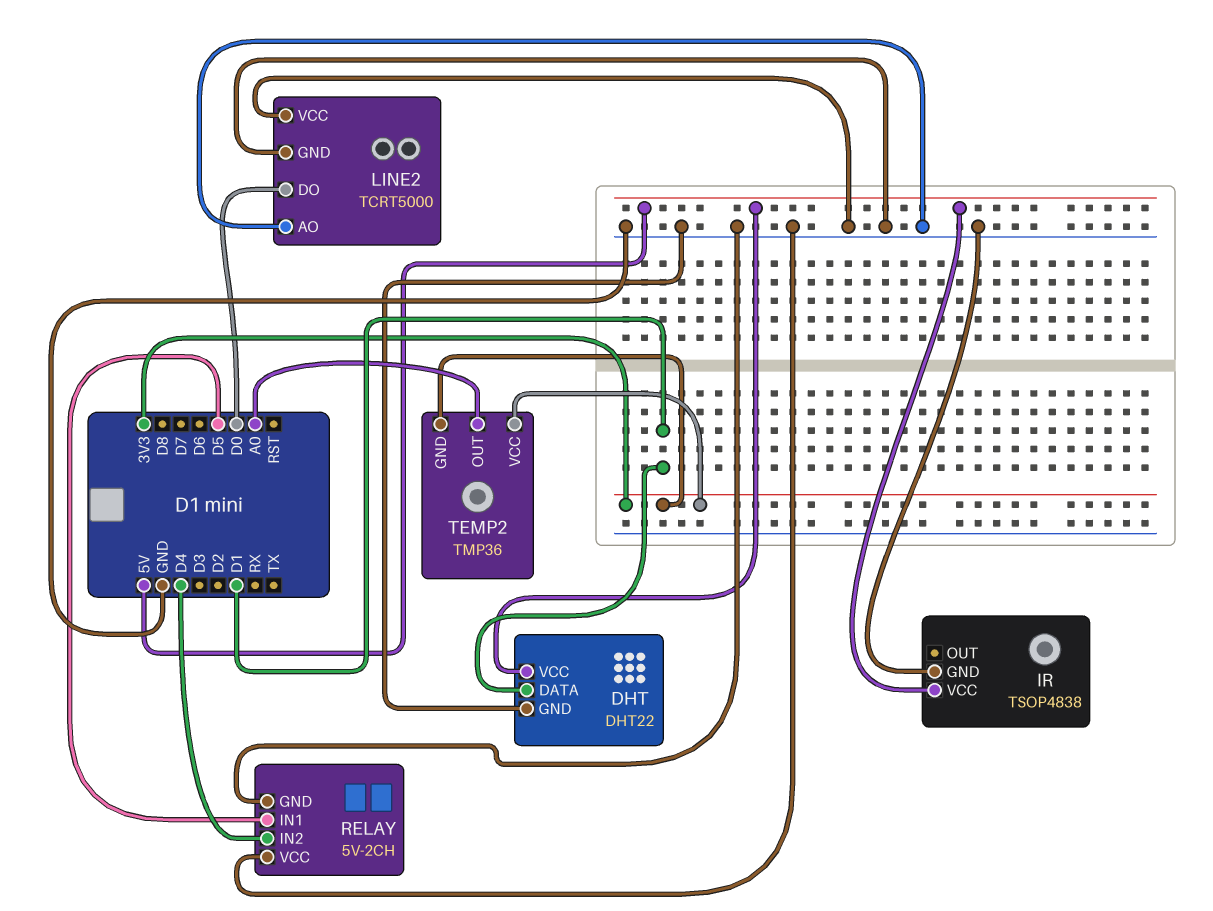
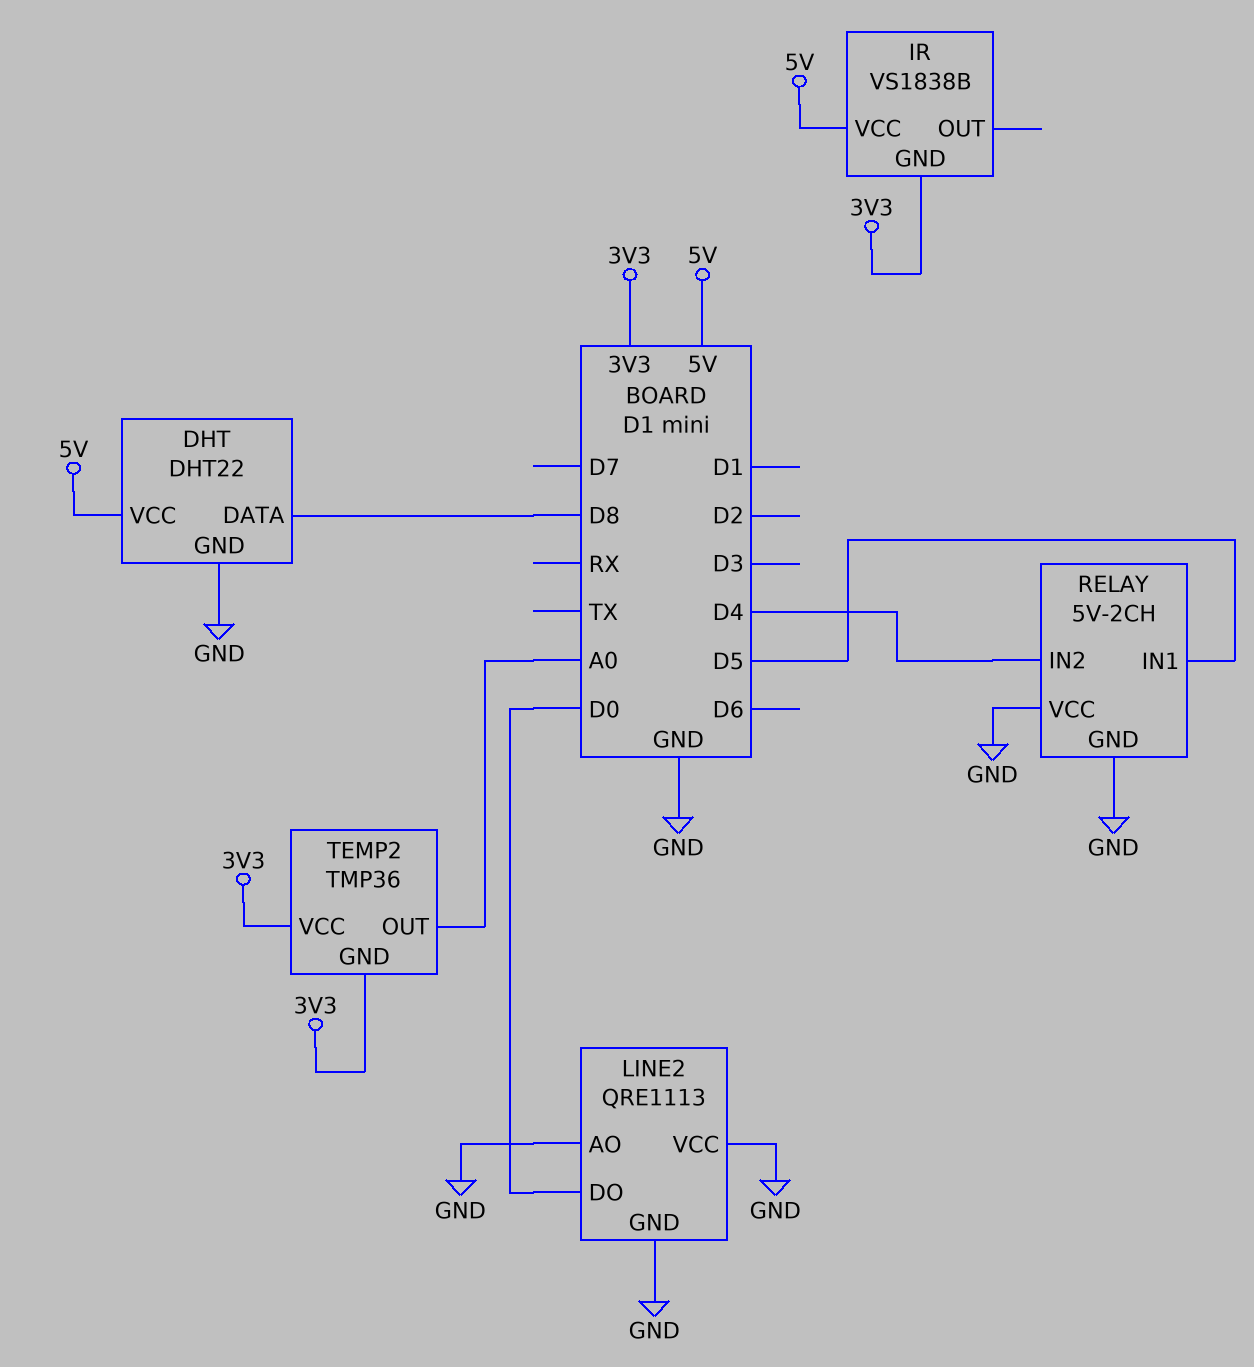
DHT pin DATA: D1 -> D8
IR: TSOP4838 -> VS1838B
IR pin GND: GND -> 3V3
LINE2: TCRT5000 -> QRE1113

